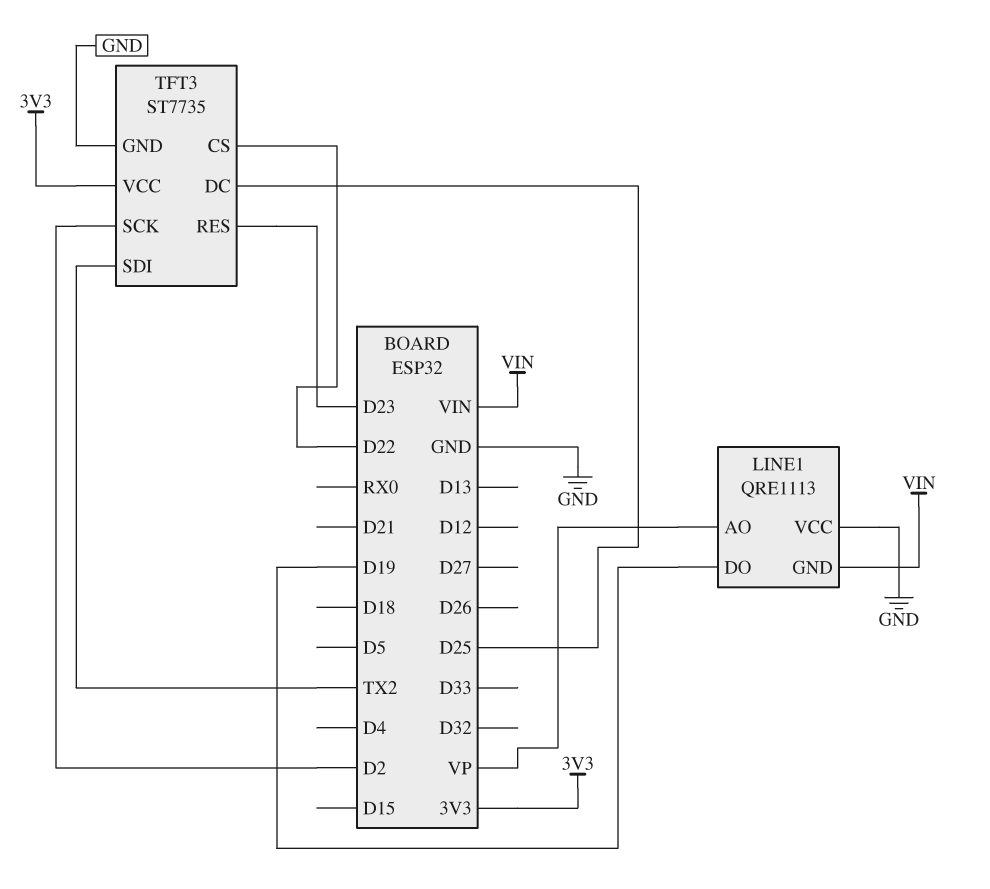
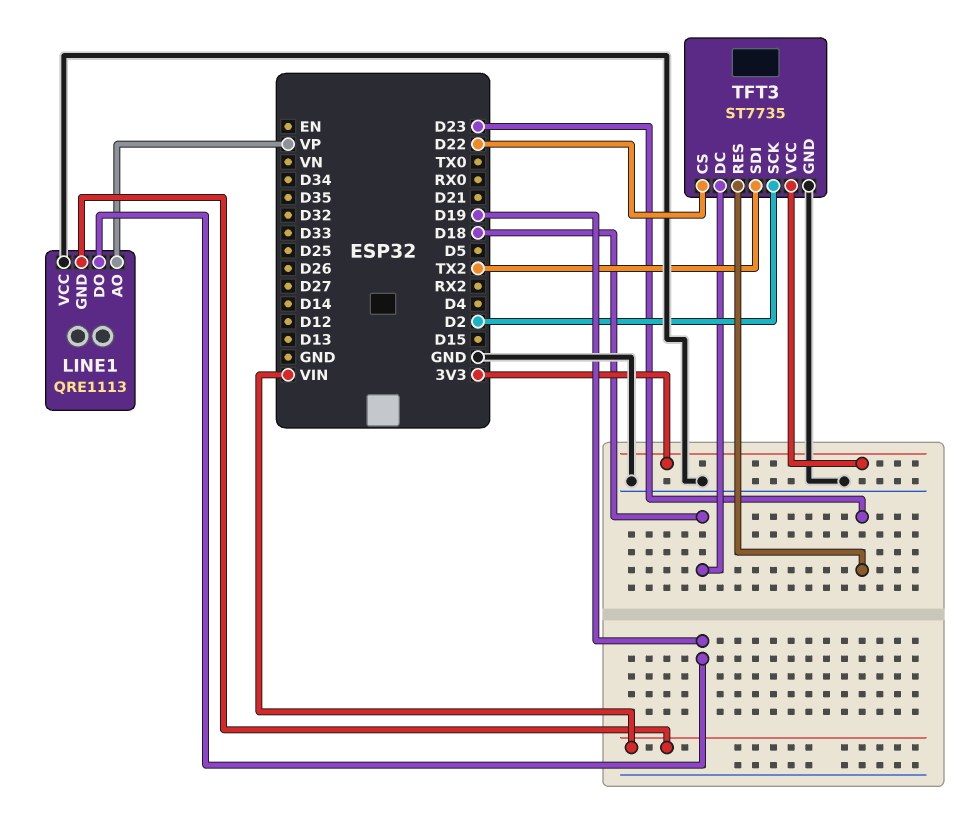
TFT3 pin DC: D25 -> D18

